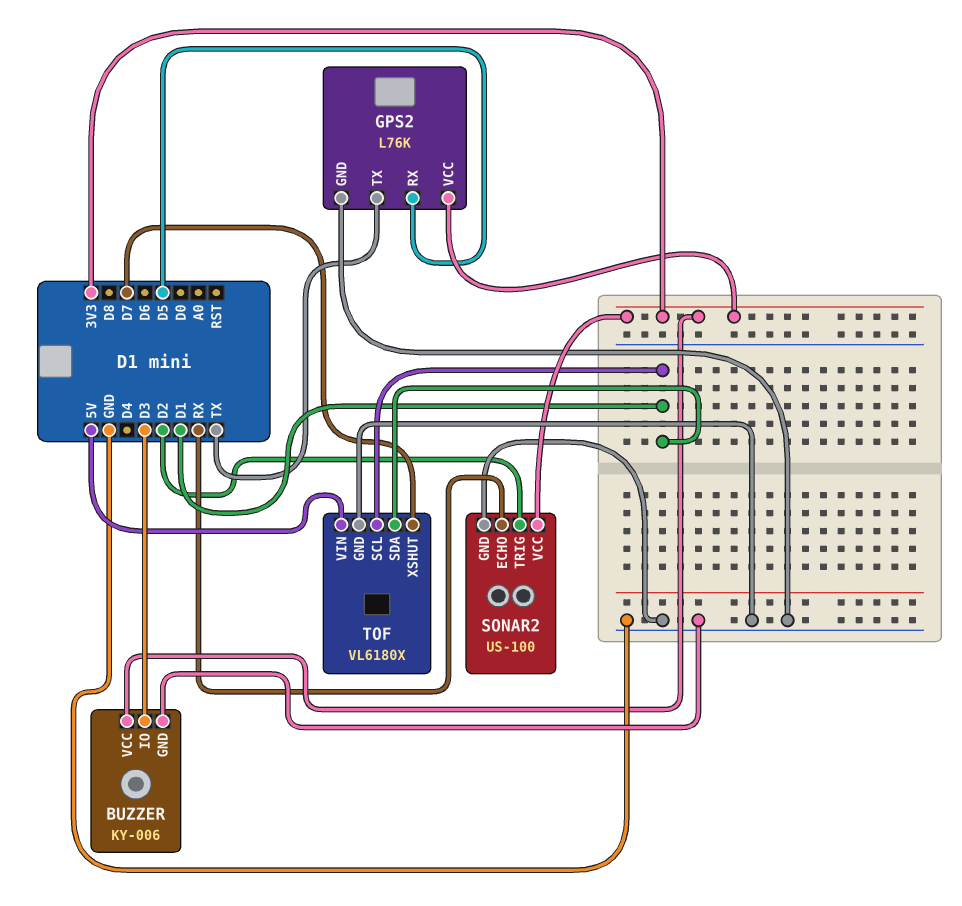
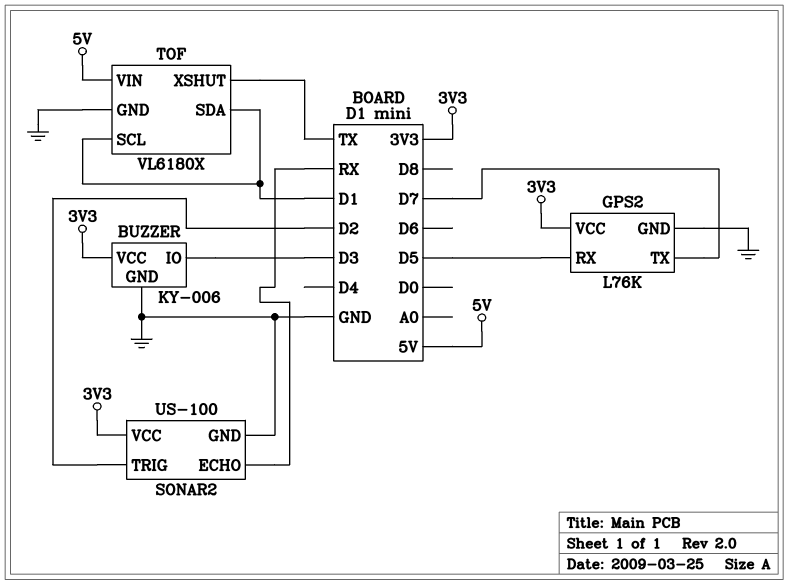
GPS2 pin TX: TX -> D7
TOF pin XSHUT: D7 -> TX

